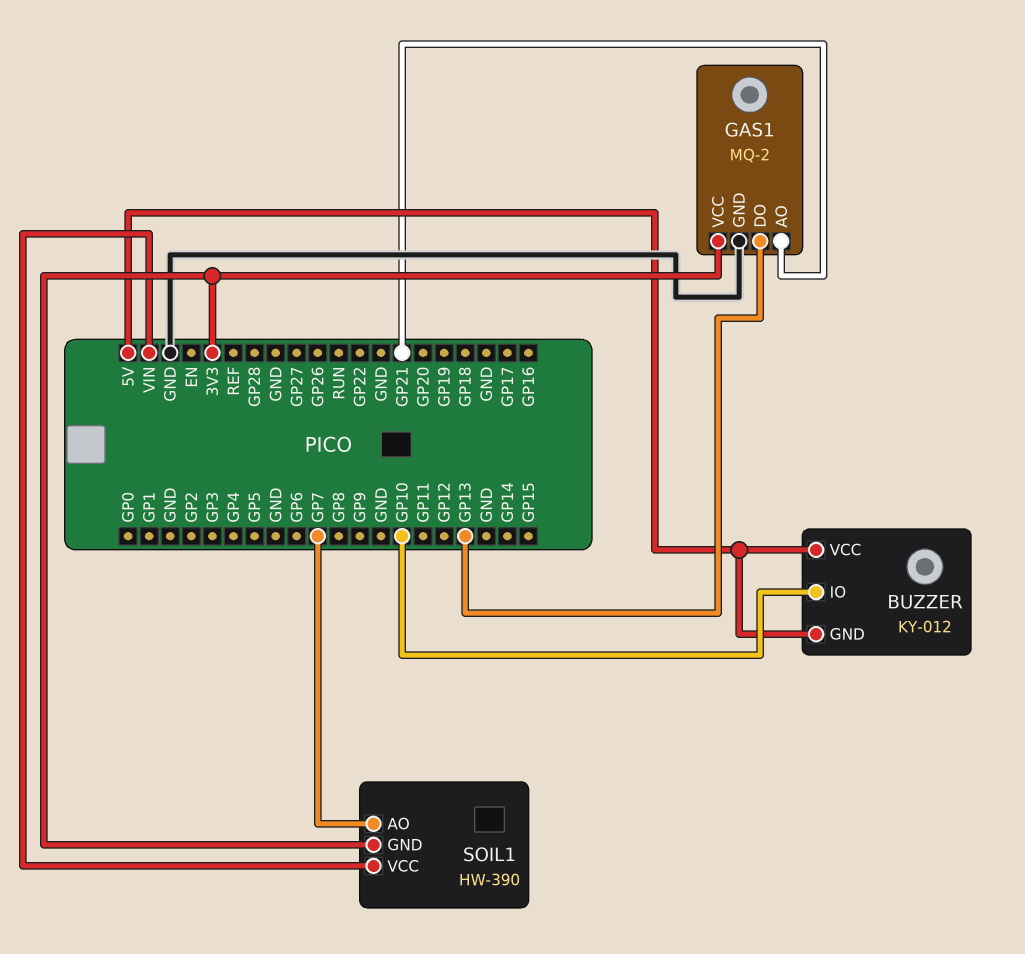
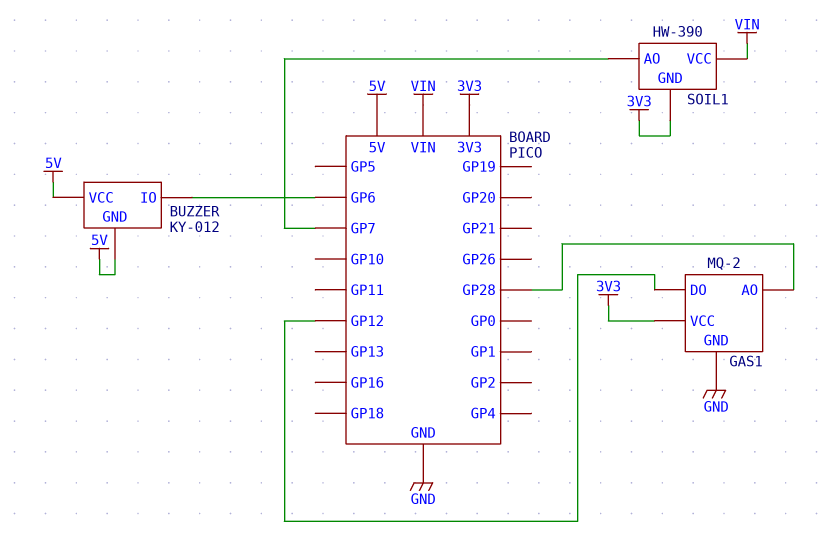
BUZZER pin IO: GP10 -> GP6
GAS1 pin AO: GP21 -> GP28
GAS1 pin DO: GP13 -> GP12

